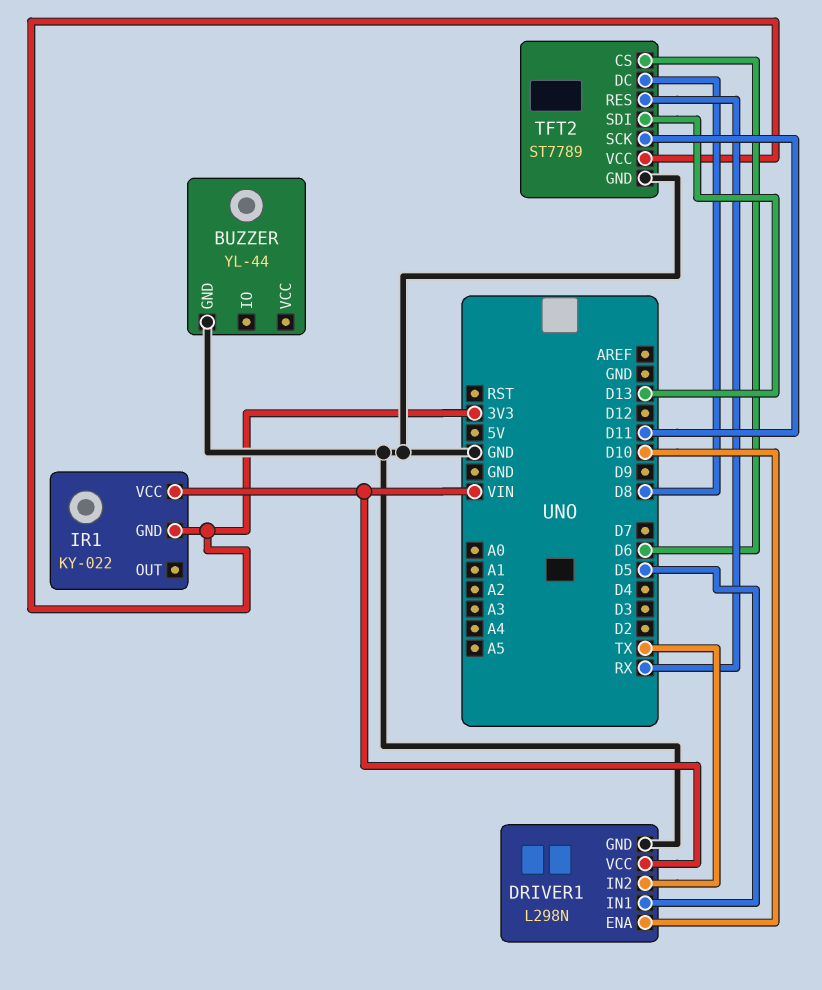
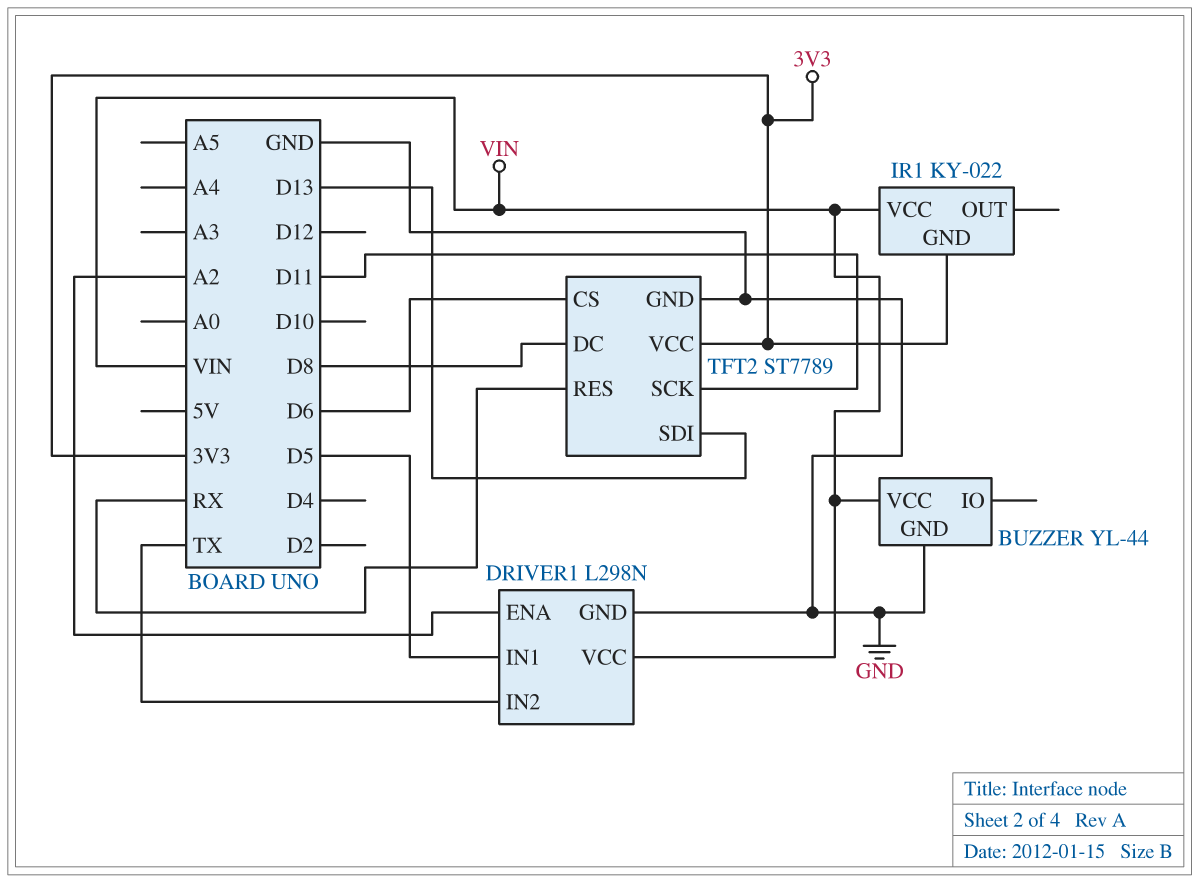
BUZZER pin VCC: none -> VIN
DRIVER1 pin ENA: D10 -> A2

